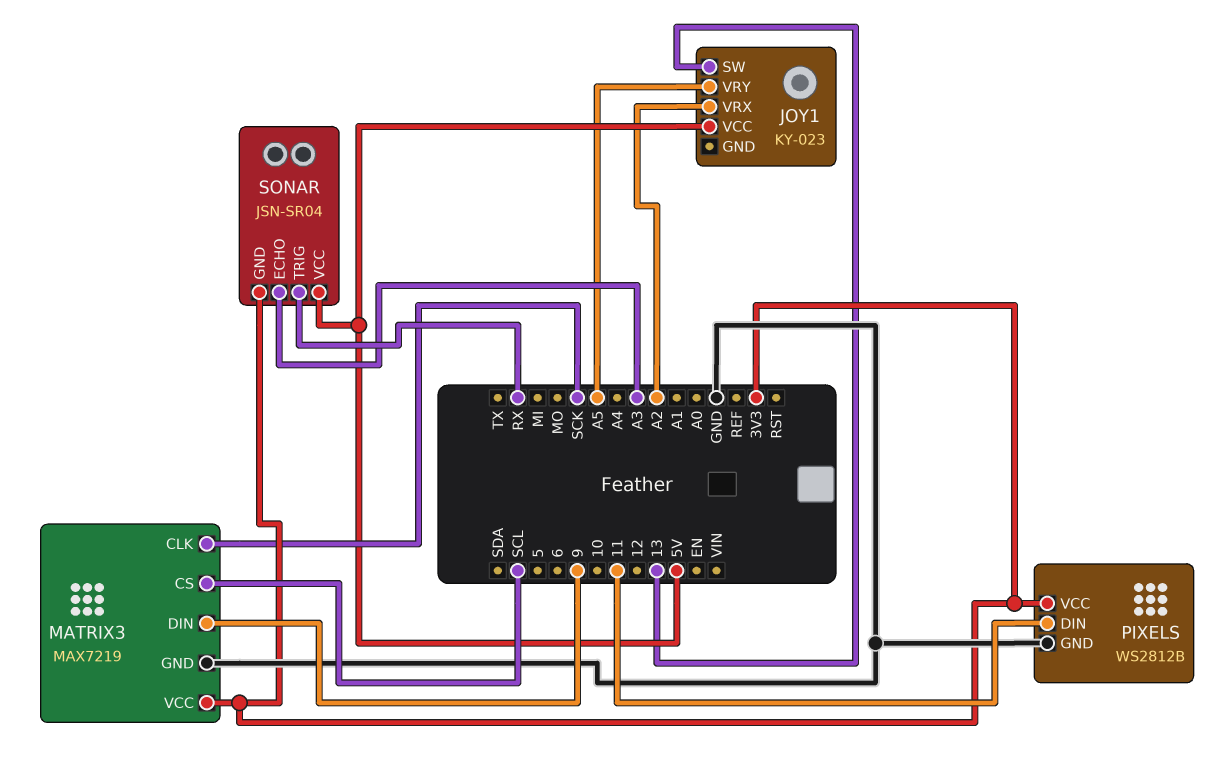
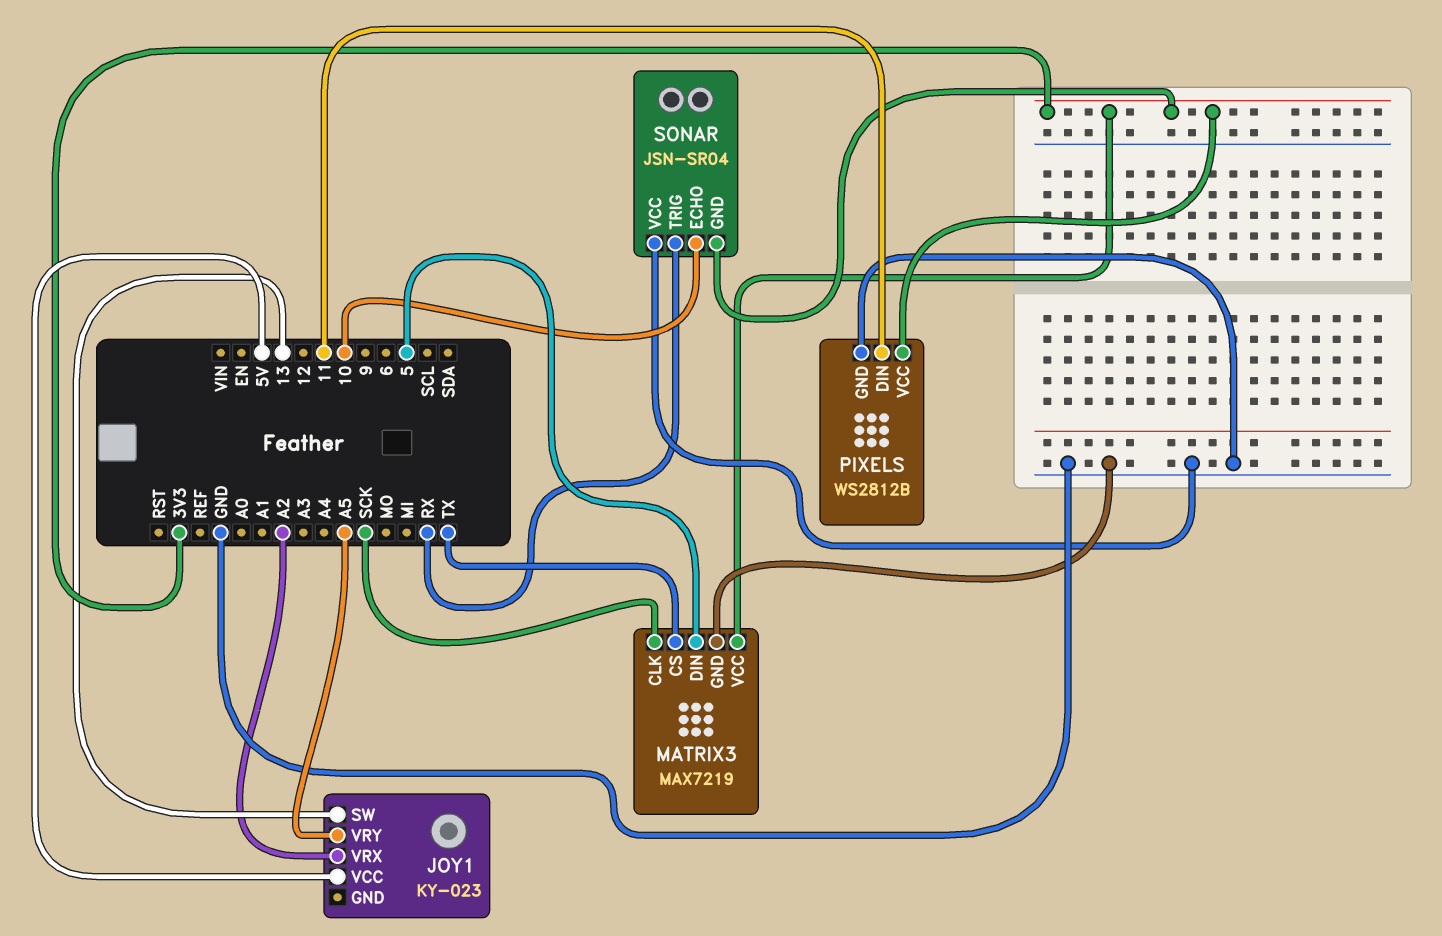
MATRIX3 pin CS: SCL -> TX
MATRIX3 pin DIN: 9 -> 5
SONAR pin ECHO: A3 -> 10
SONAR pin VCC: 5V -> GND

